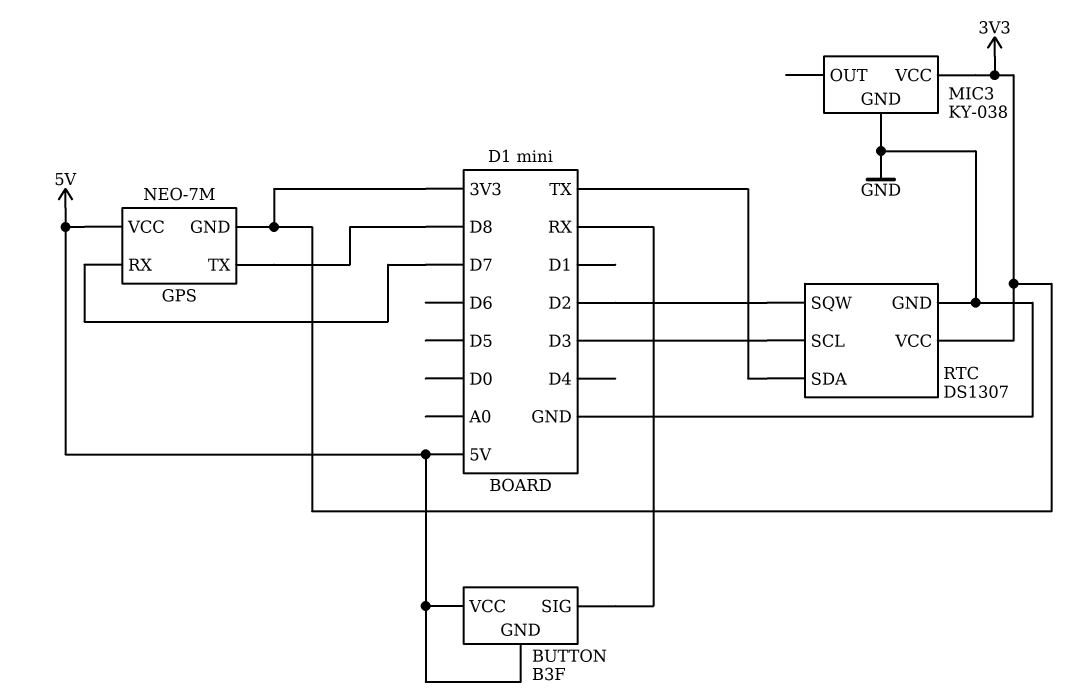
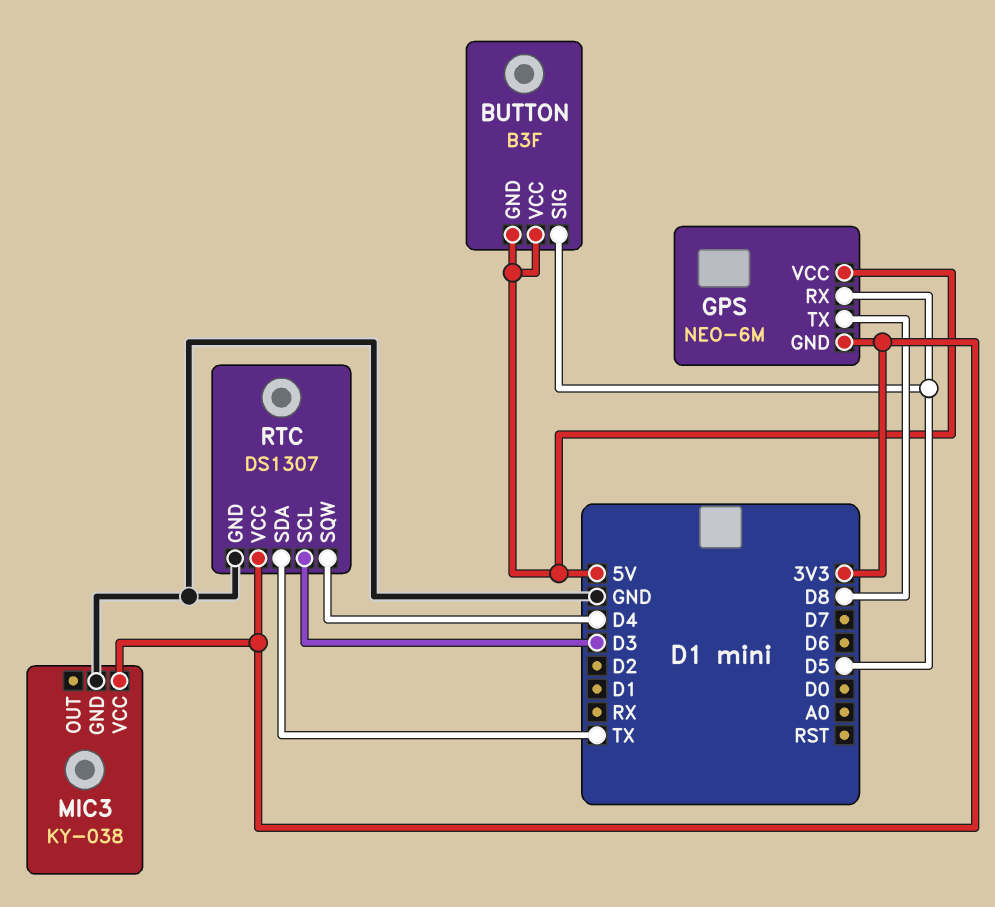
BUTTON pin SIG: RX -> D5
GPS: NEO-7M -> NEO-6M
GPS pin RX: D7 -> D5
RTC pin SQW: D2 -> D4

